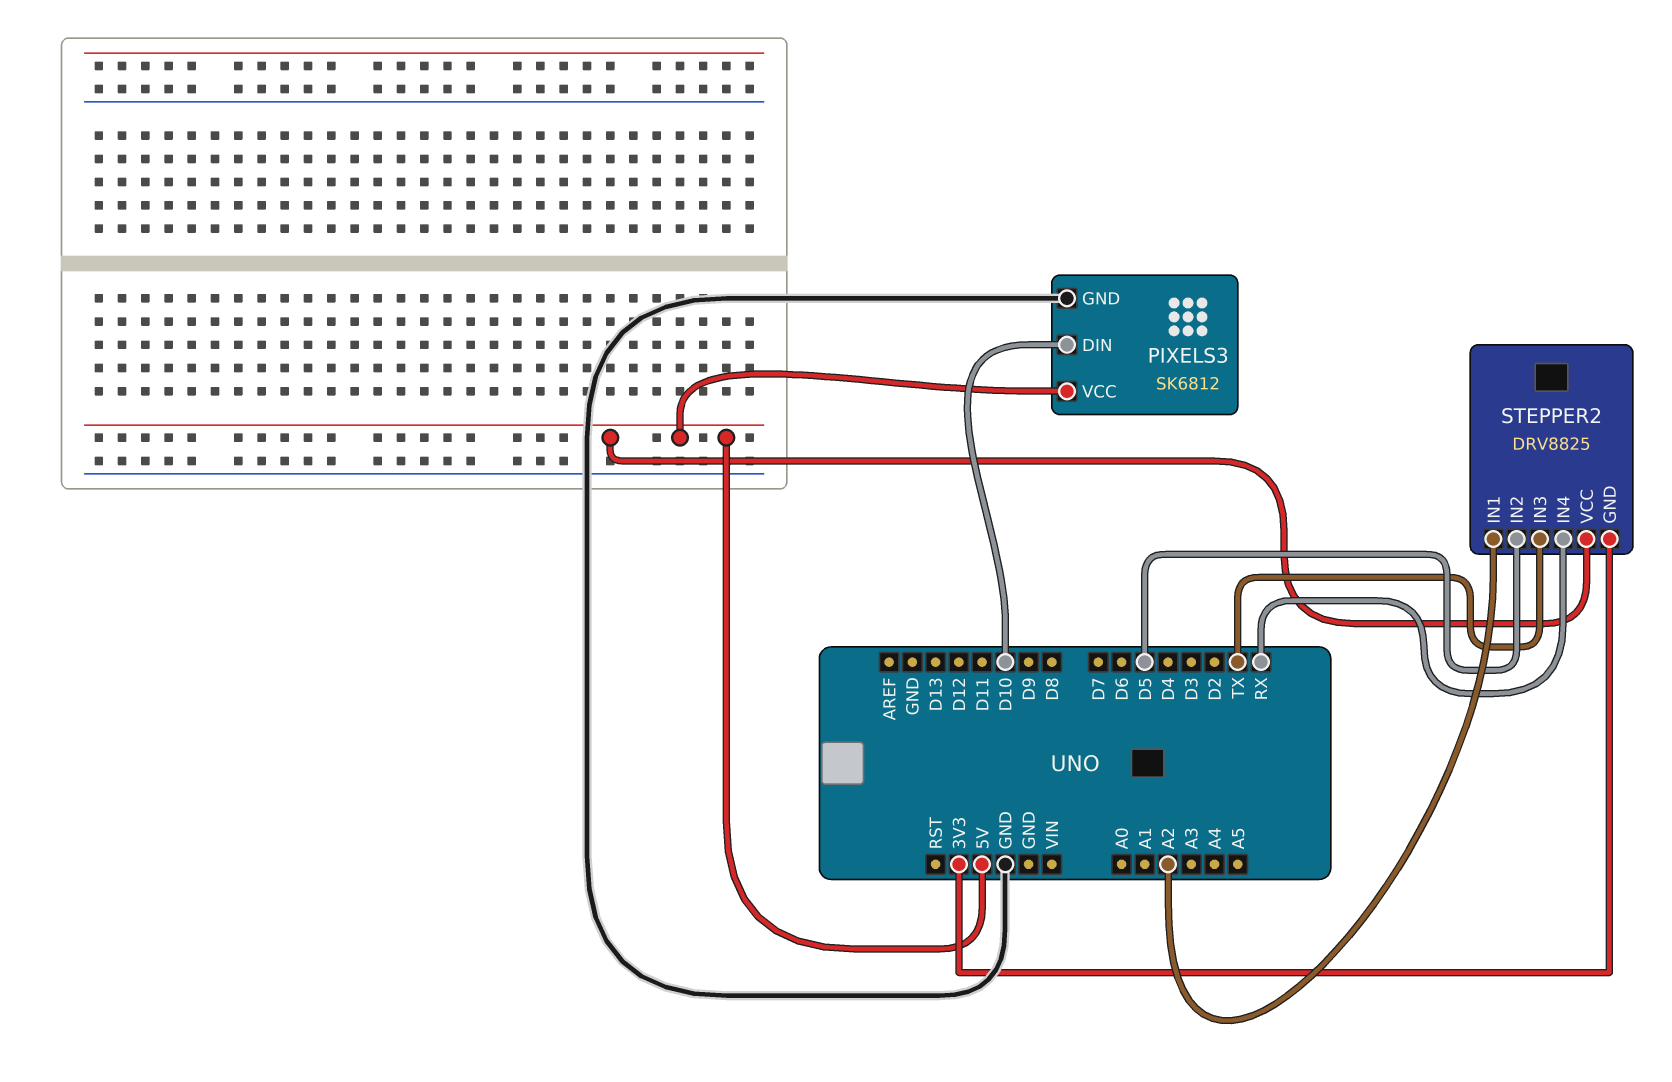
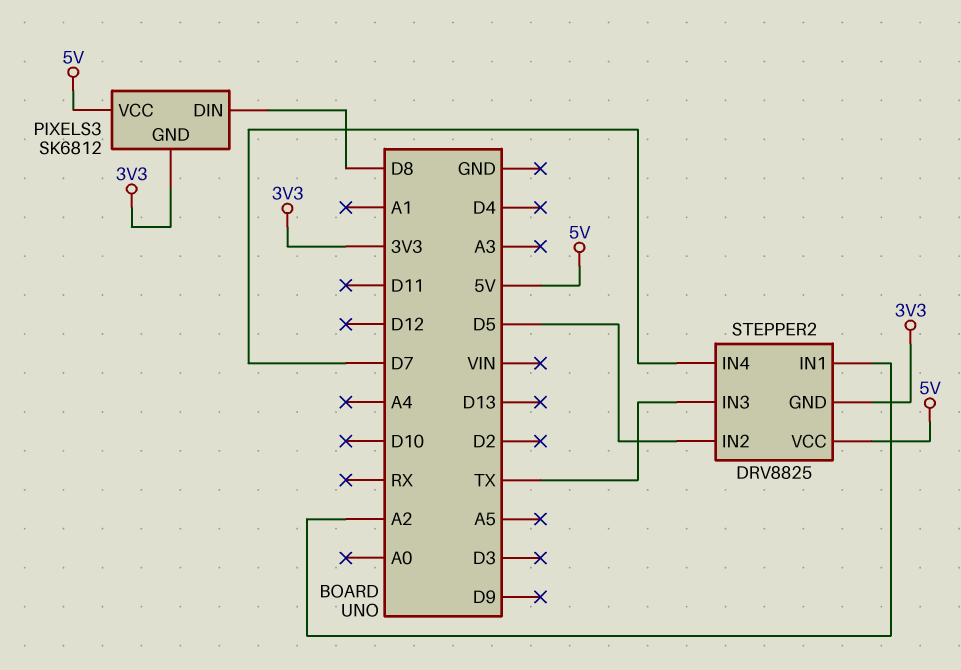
PIXELS3 pin DIN: D10 -> D8
PIXELS3 pin GND: GND -> 3V3
STEPPER2 pin IN4: RX -> D7

